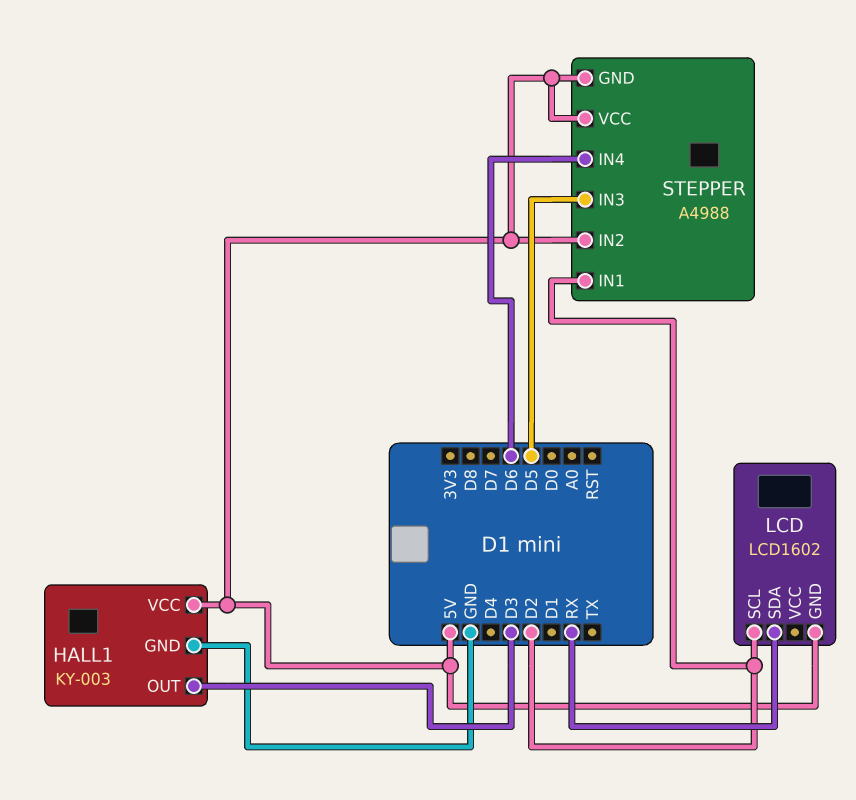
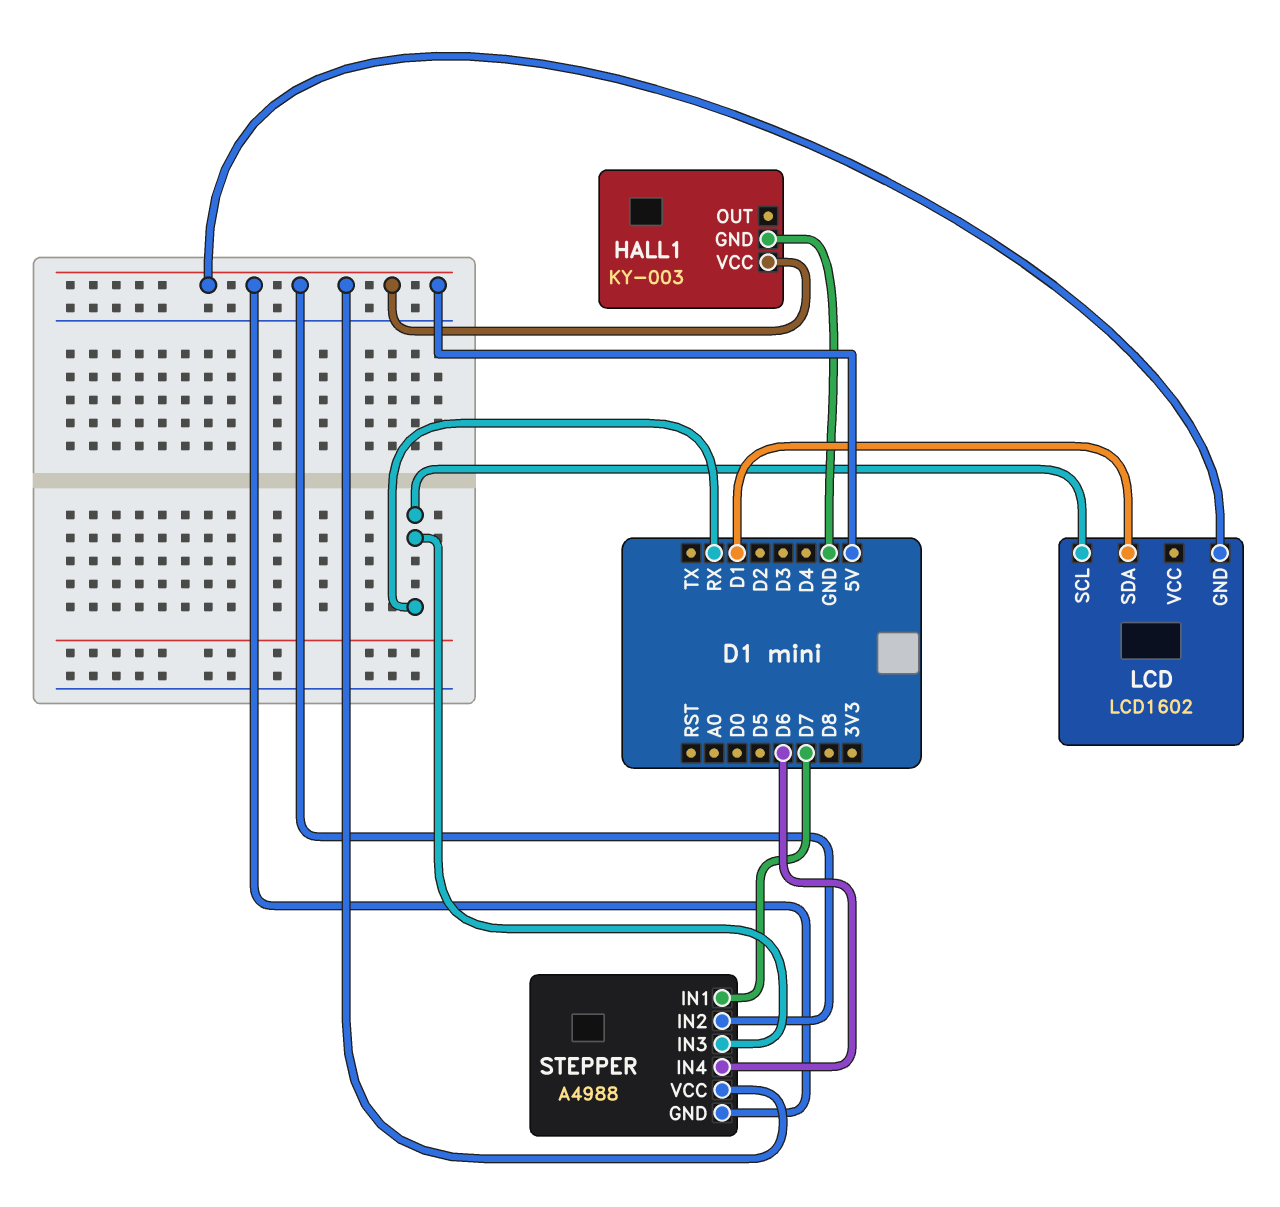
HALL1 pin OUT: D3 -> none
LCD pin SCL: D2 -> RX
LCD pin SDA: RX -> D1
STEPPER pin IN1: D2 -> D7
STEPPER pin IN3: D5 -> RX

